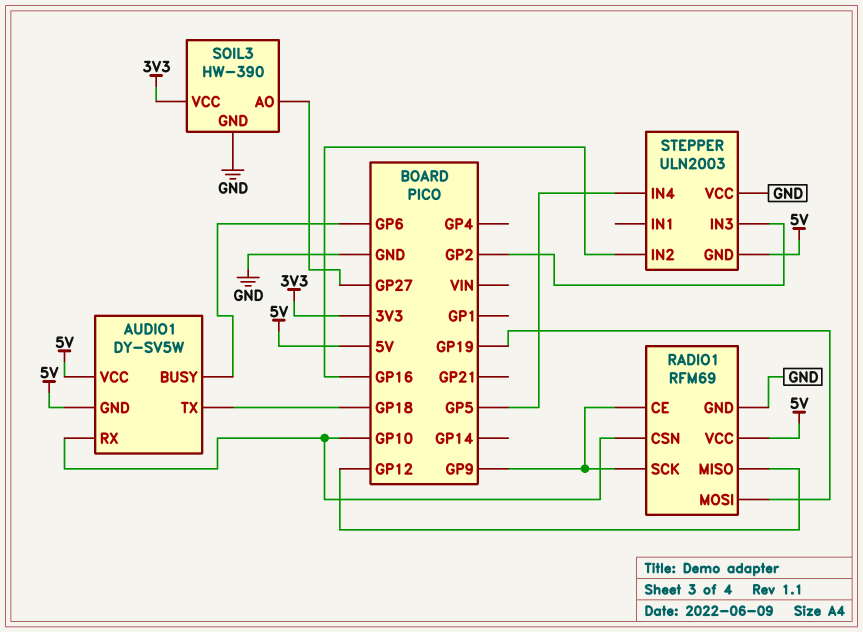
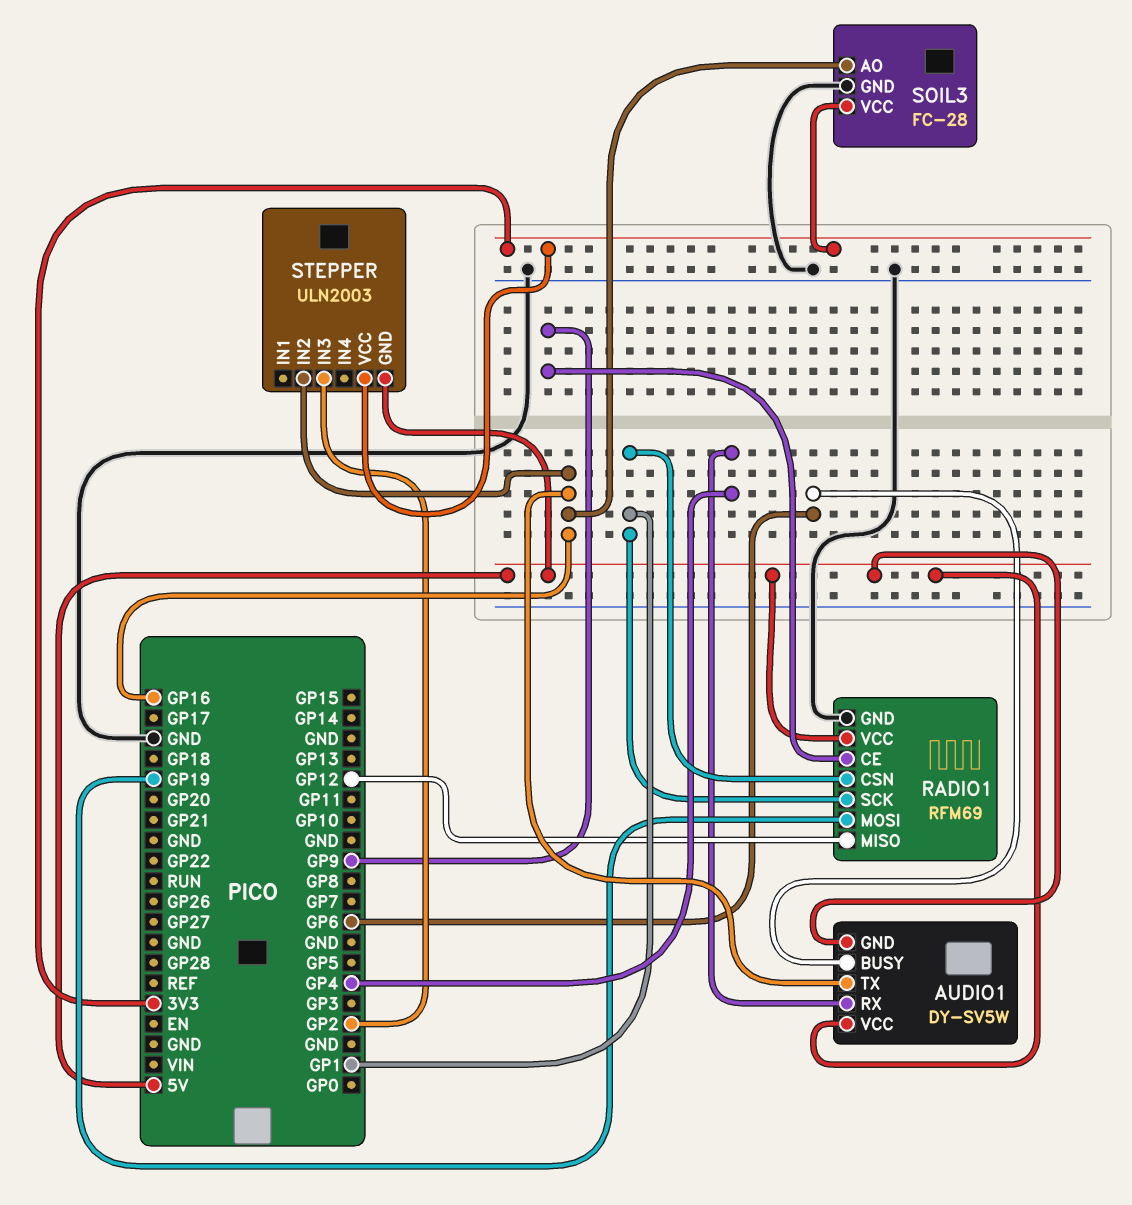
AUDIO1 pin RX: GP10 -> GP4
AUDIO1 pin TX: GP18 -> GP16
RADIO1 pin CSN: GP10 -> GP1
RADIO1 pin SCK: GP9 -> GP1
SOIL3: HW-390 -> FC-28
SOIL3 pin AO: GP27 -> GP16
STEPPER pin IN4: GP5 -> none
STEPPER pin VCC: GND -> 3V3

